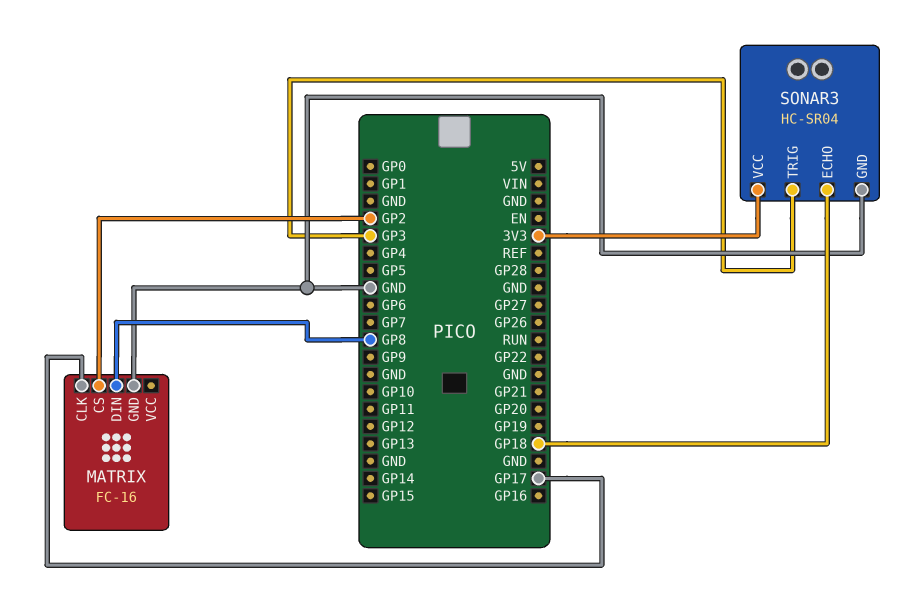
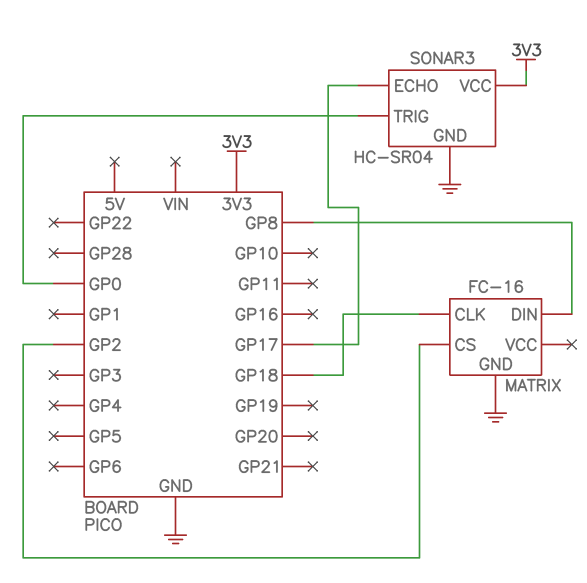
MATRIX pin CLK: GP17 -> GP18
SONAR3 pin ECHO: GP18 -> GP17
SONAR3 pin TRIG: GP3 -> GP0

